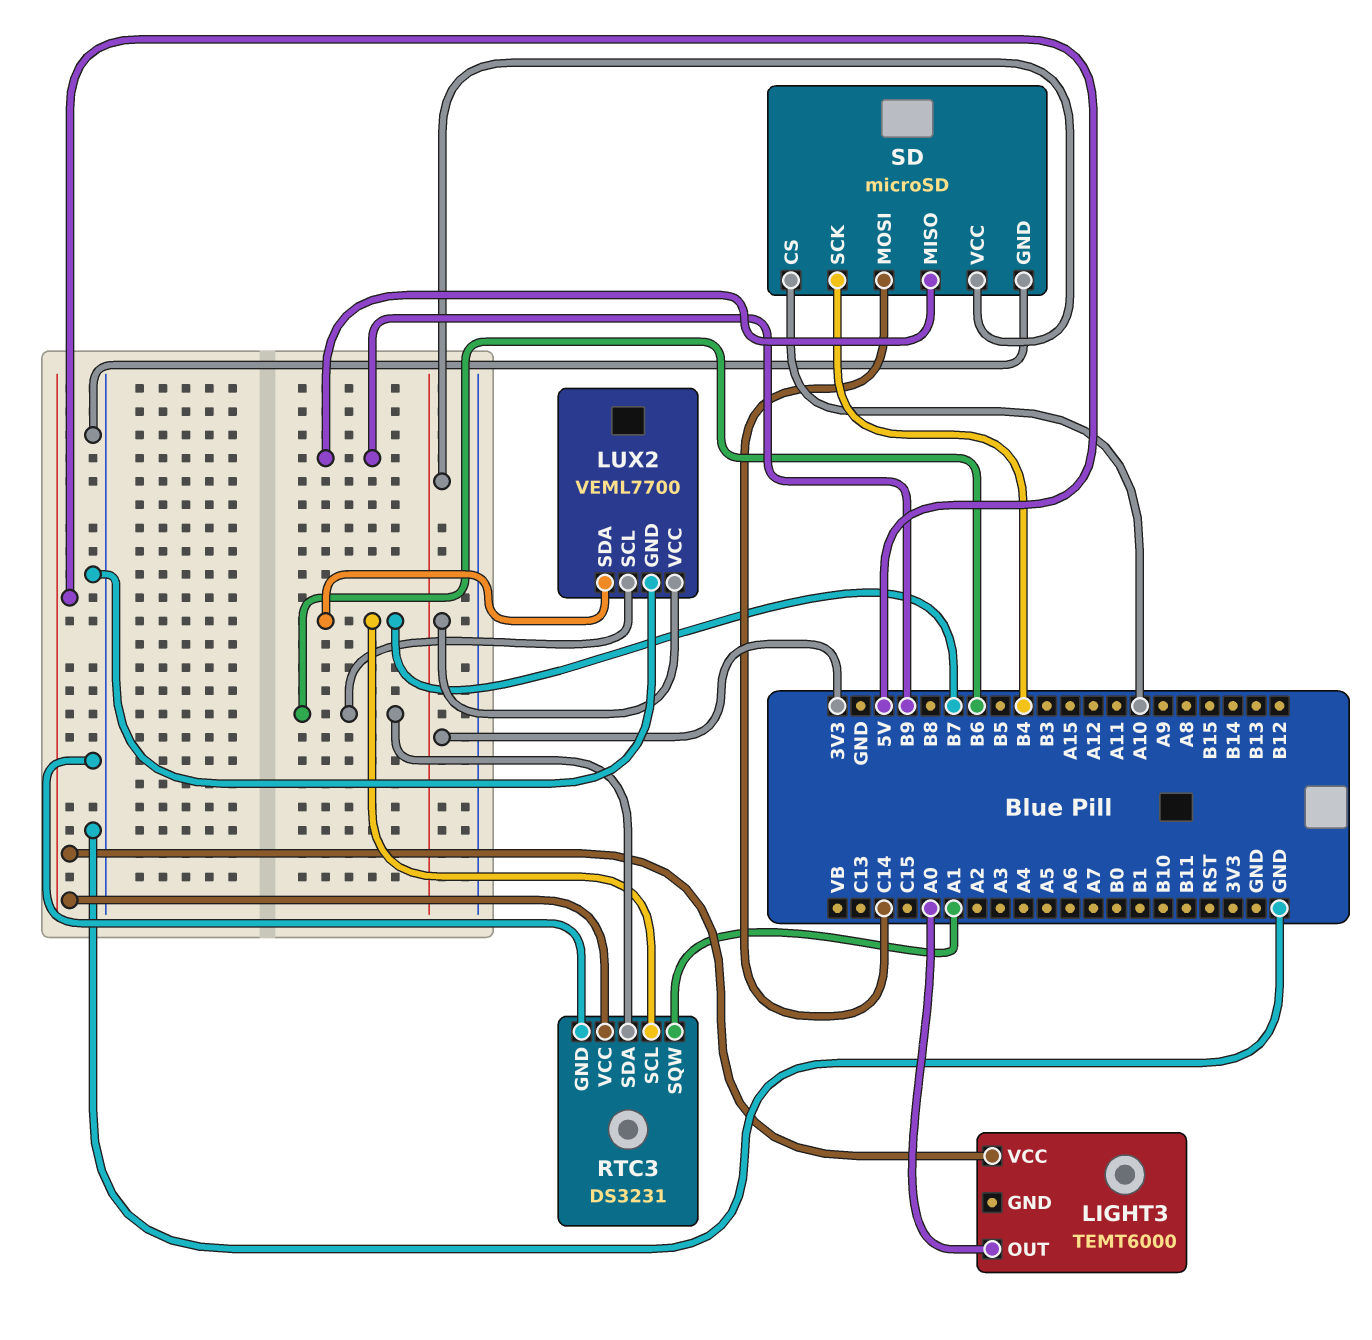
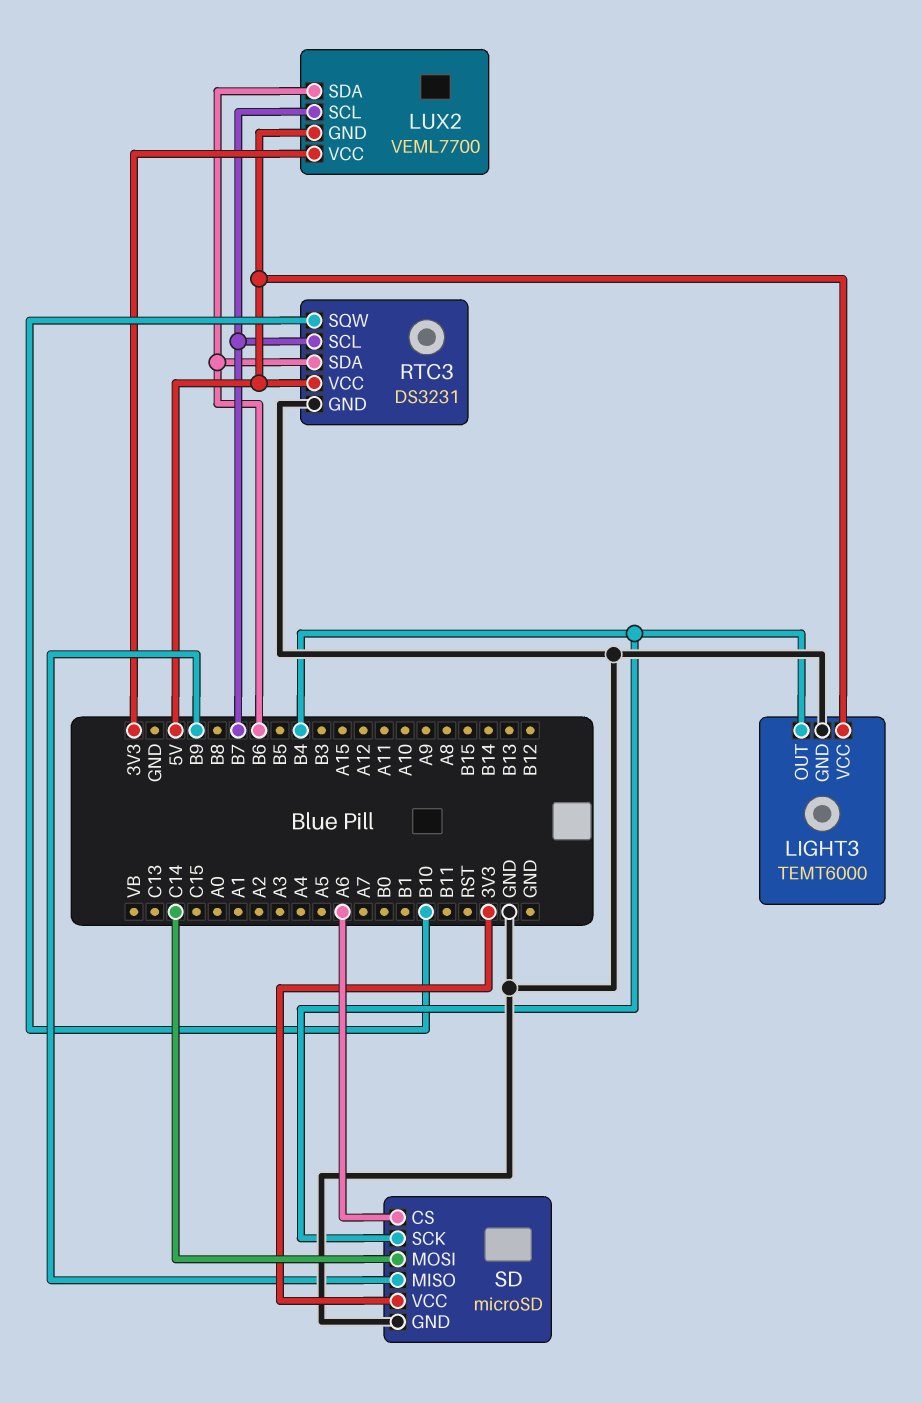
LIGHT3 pin GND: none -> GND
LIGHT3 pin OUT: A0 -> B4
LUX2 pin GND: GND -> 5V
LUX2 pin SCL: B6 -> B7
LUX2 pin SDA: B7 -> B6
RTC3 pin SQW: A1 -> B10
SD pin CS: A10 -> A6

